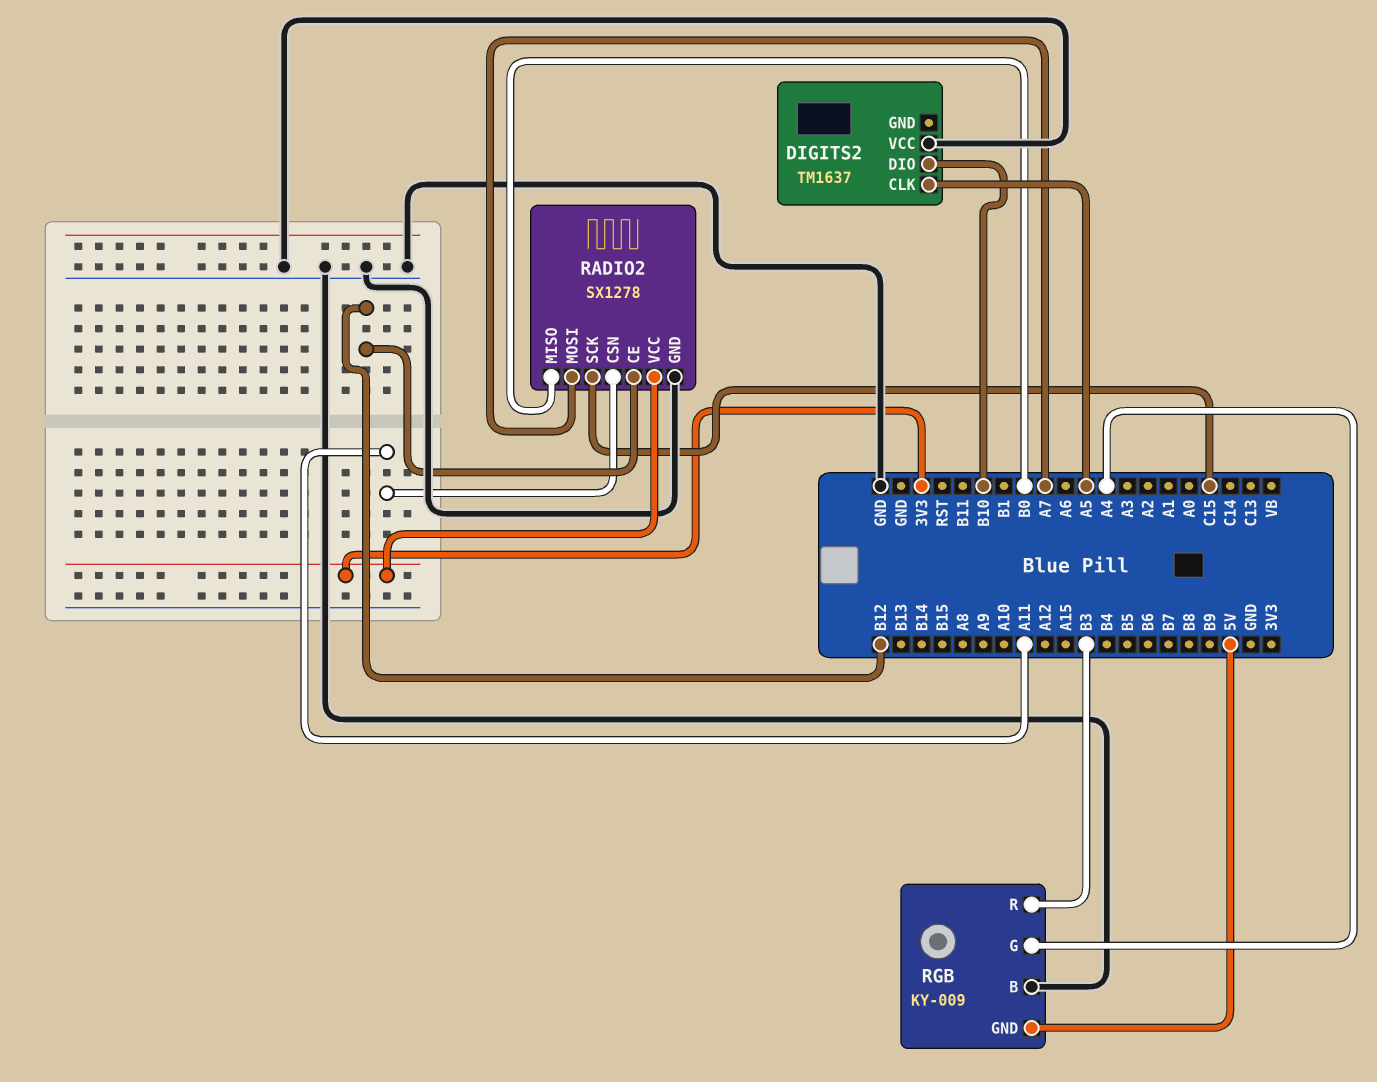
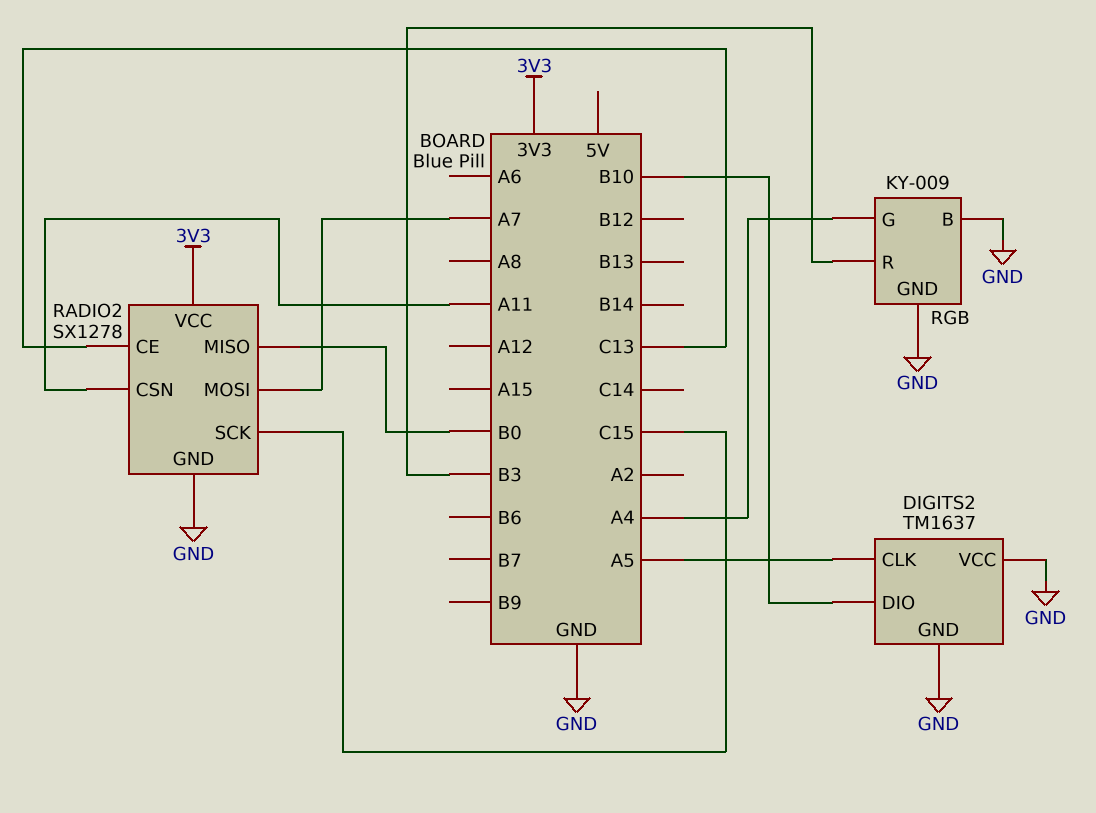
DIGITS2 pin GND: none -> GND
RADIO2 pin CE: B12 -> C13
RGB pin GND: 5V -> GND

